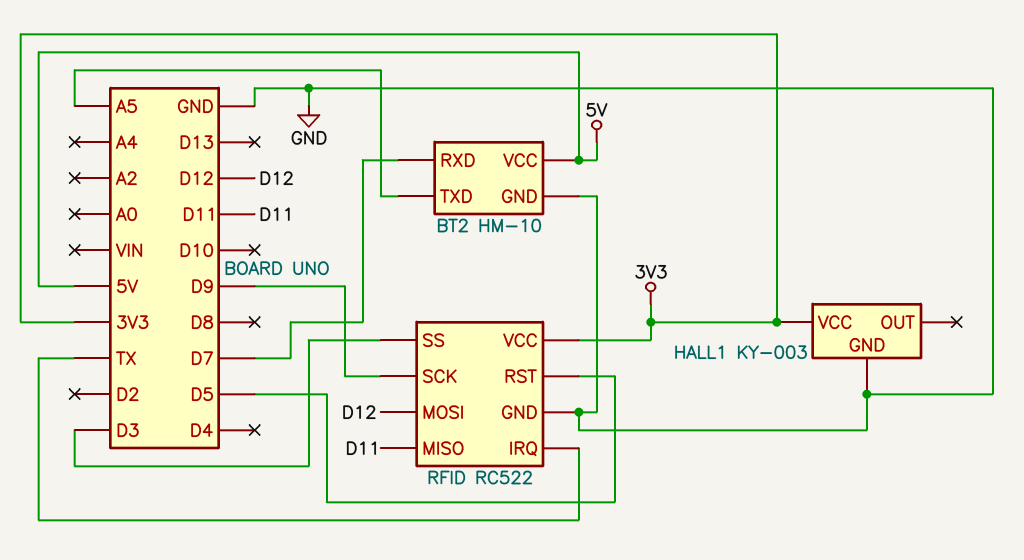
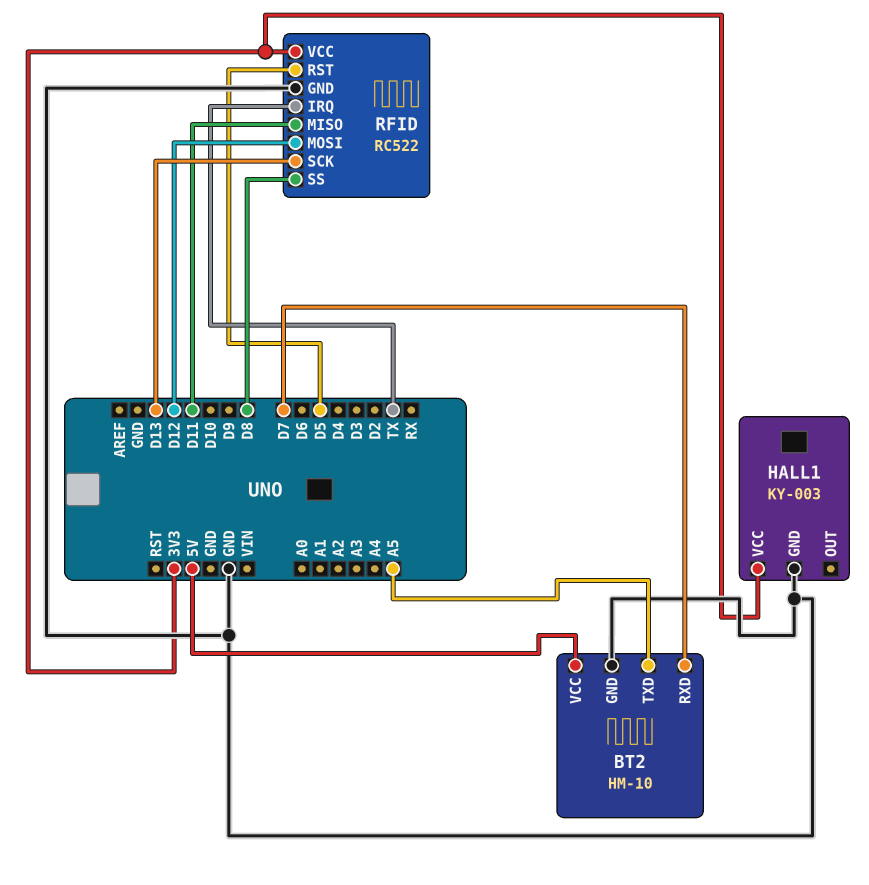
RFID pin SCK: D9 -> D13
RFID pin SS: D3 -> D8

